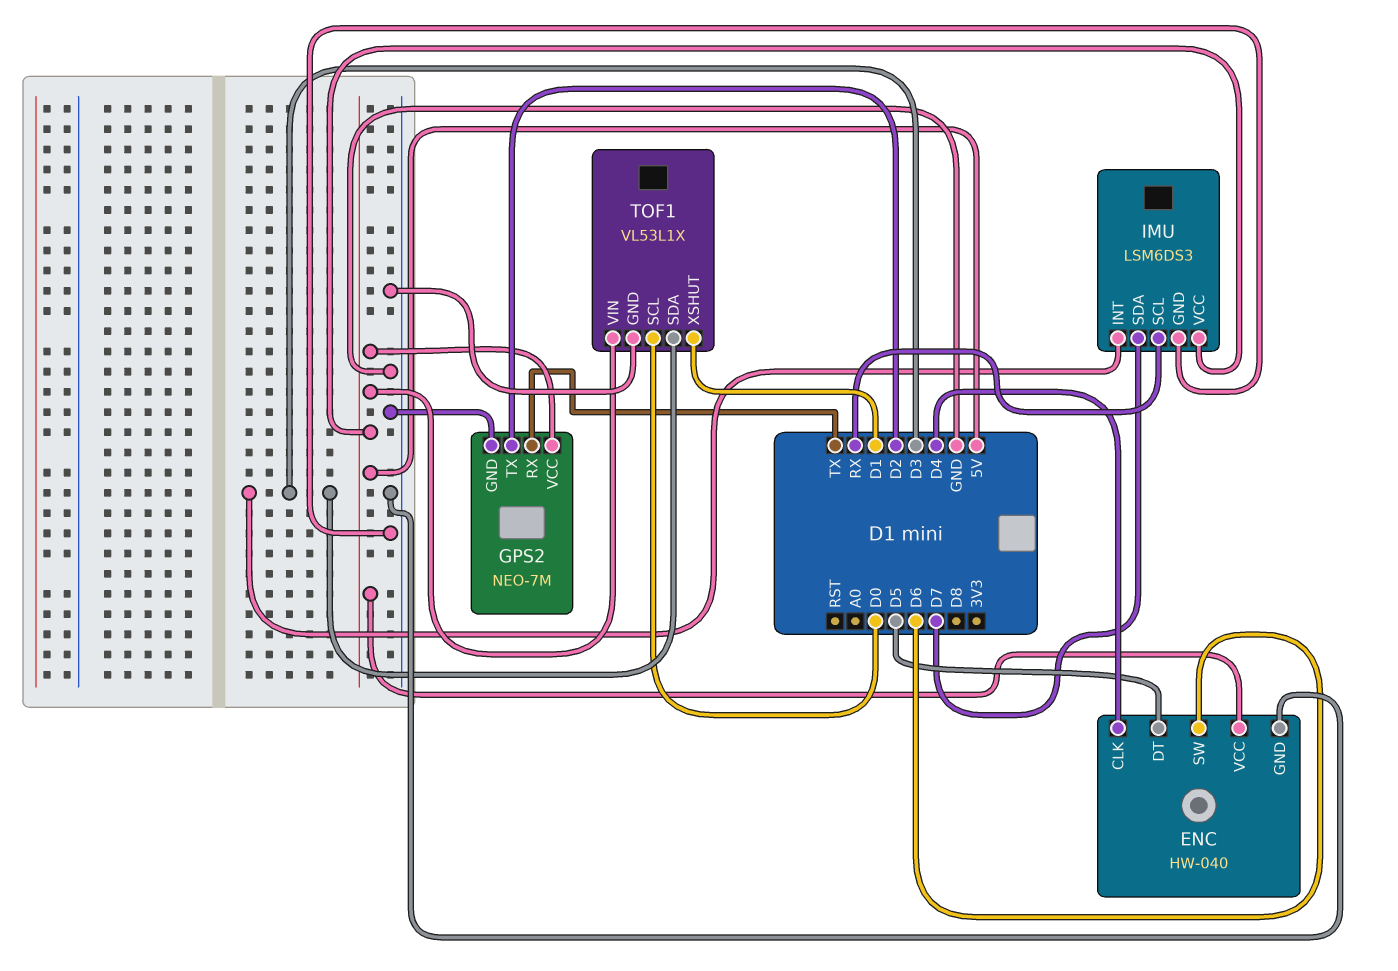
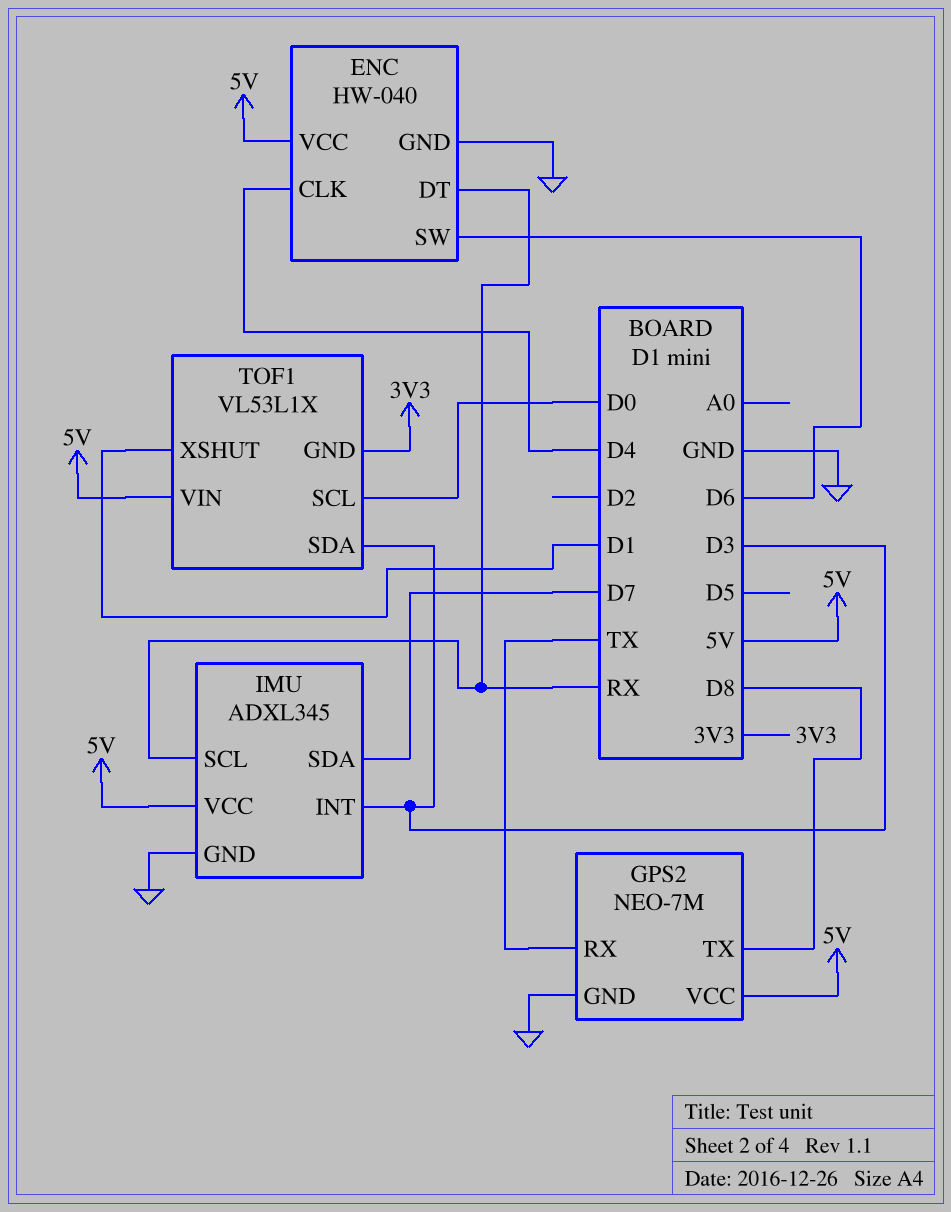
ENC pin DT: D5 -> RX
GPS2 pin TX: D2 -> D8
IMU: LSM6DS3 -> ADXL345
TOF1 pin GND: GND -> 3V3

